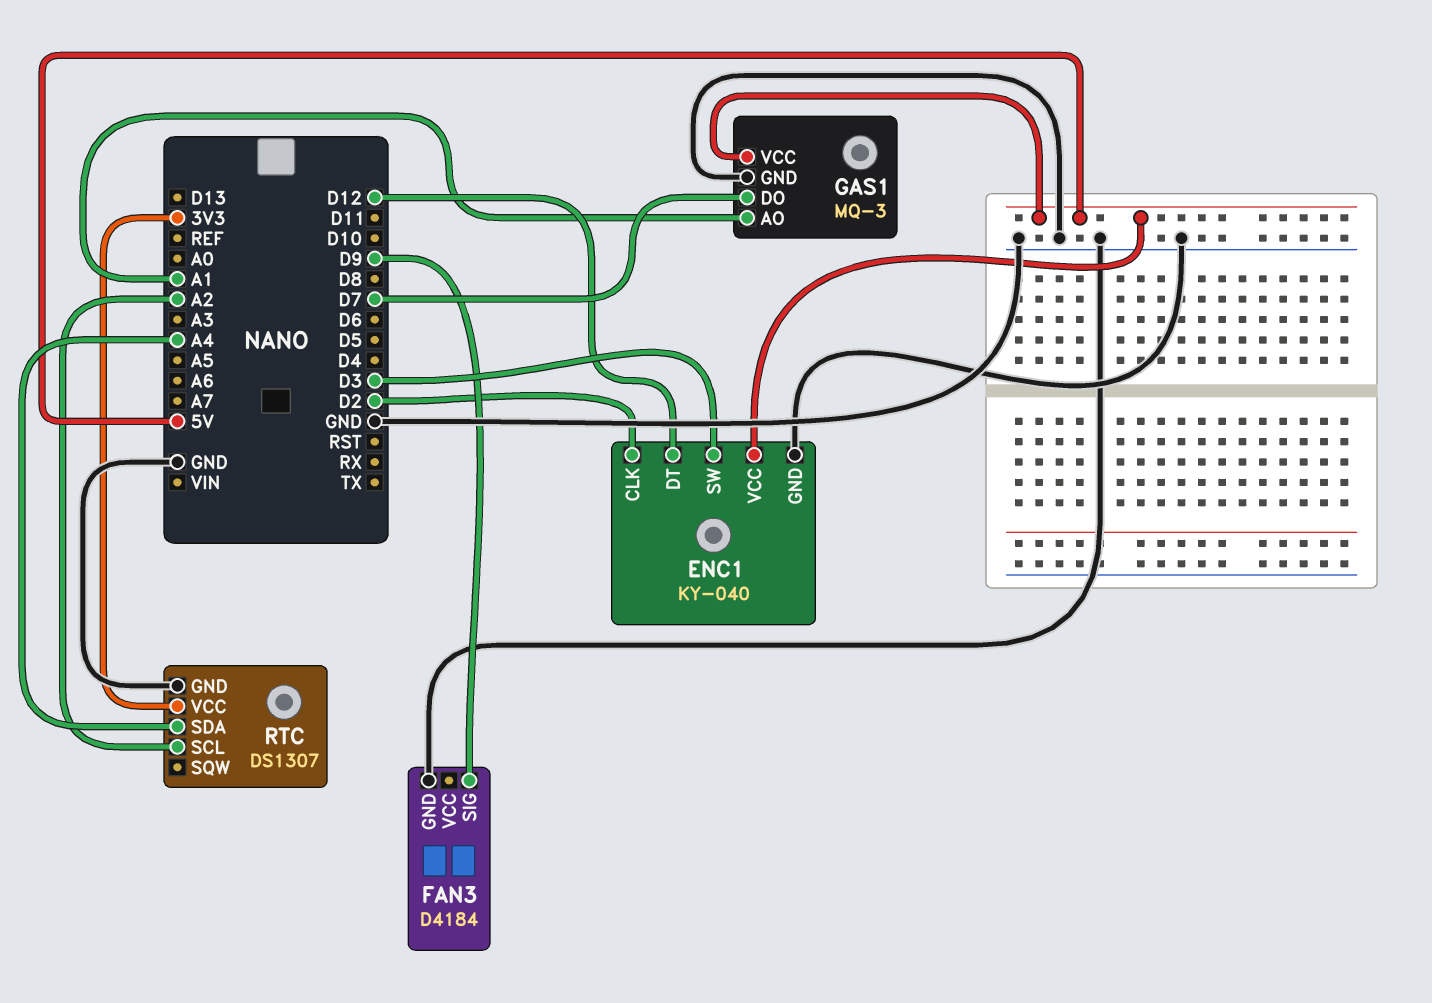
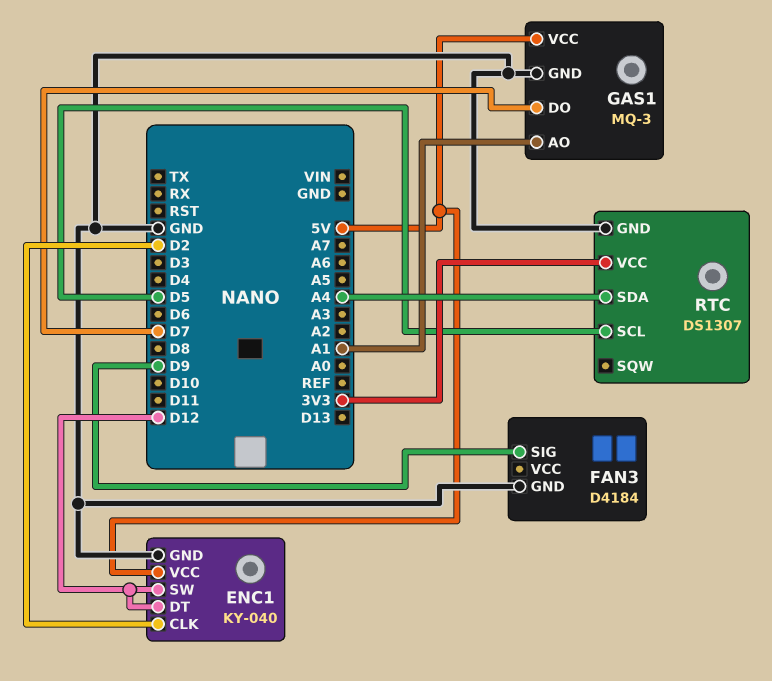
ENC1 pin SW: D3 -> D12
RTC pin SCL: A2 -> D5

